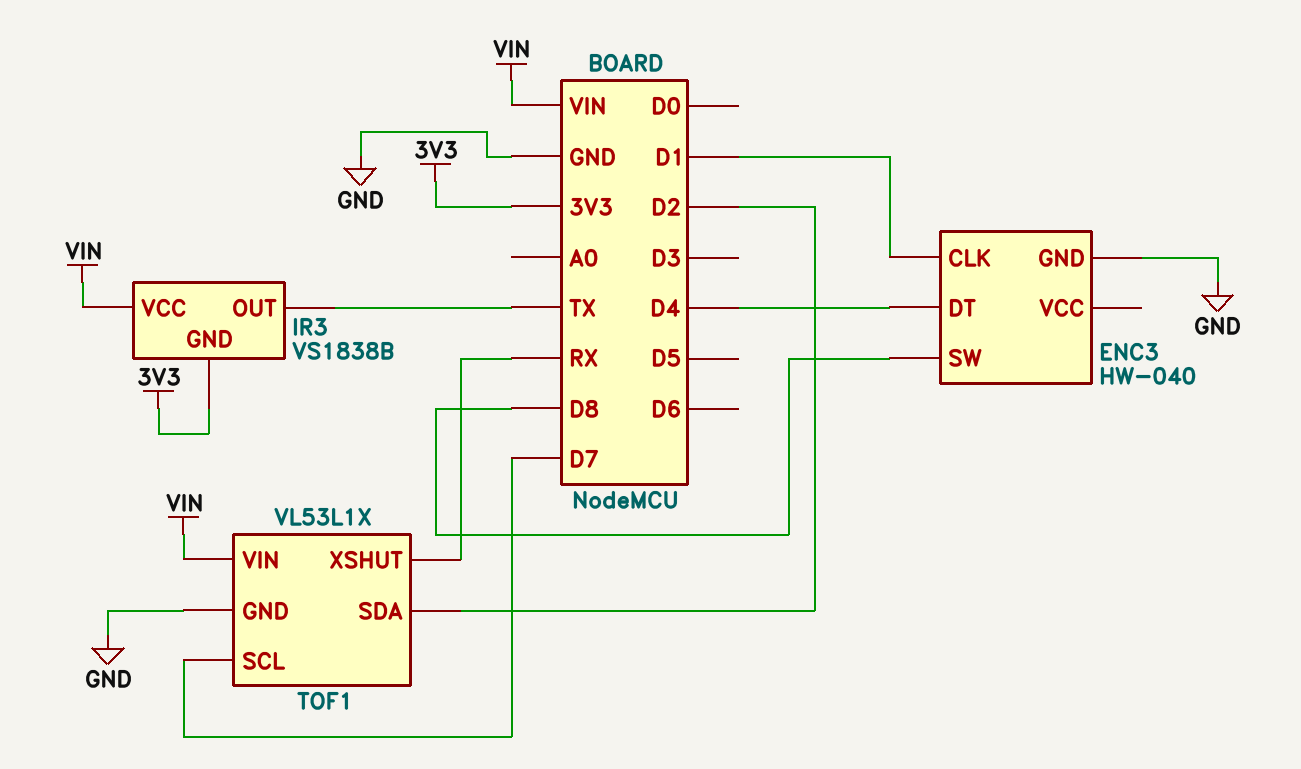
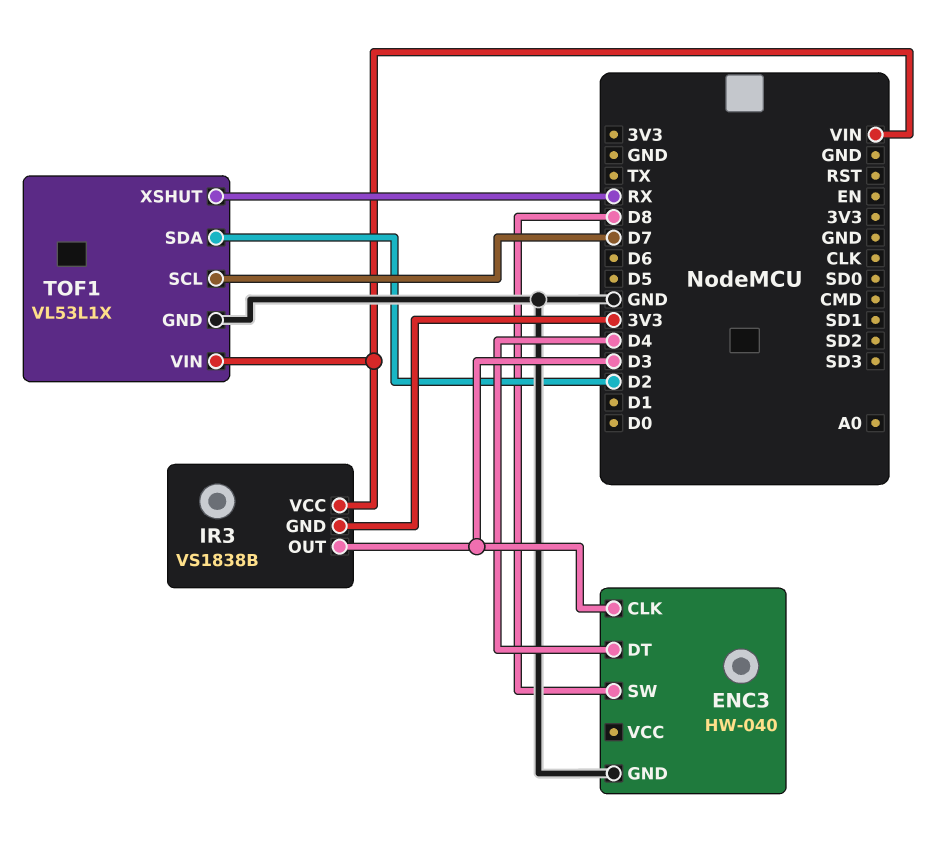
ENC3 pin CLK: D1 -> D3
IR3 pin OUT: TX -> D3

